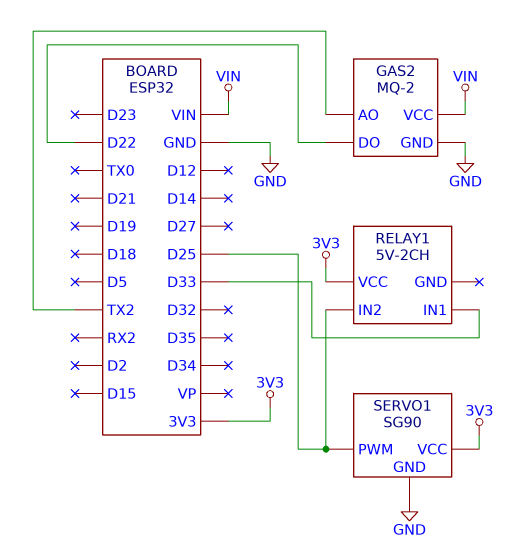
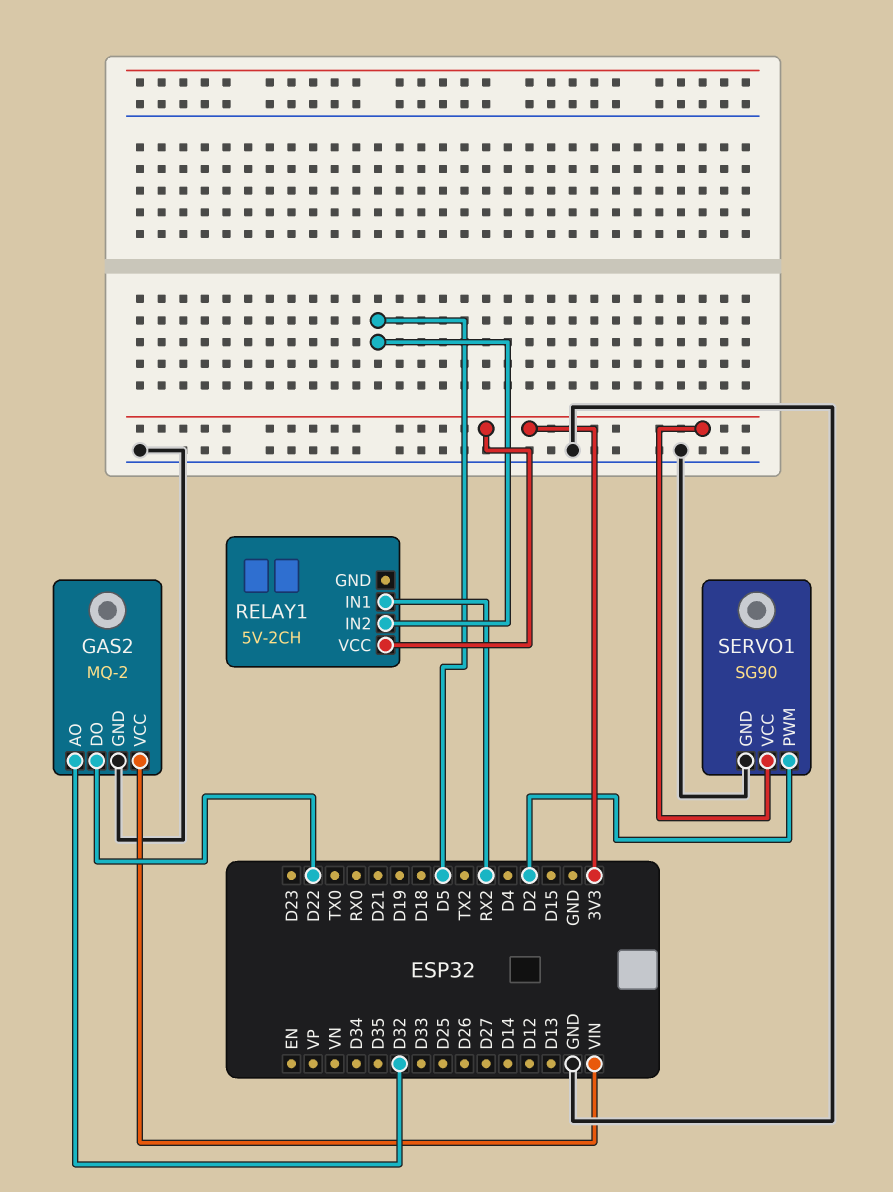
GAS2 pin AO: TX2 -> D32
RELAY1 pin IN1: D33 -> RX2
RELAY1 pin IN2: D25 -> D5
SERVO1 pin PWM: D25 -> D2

